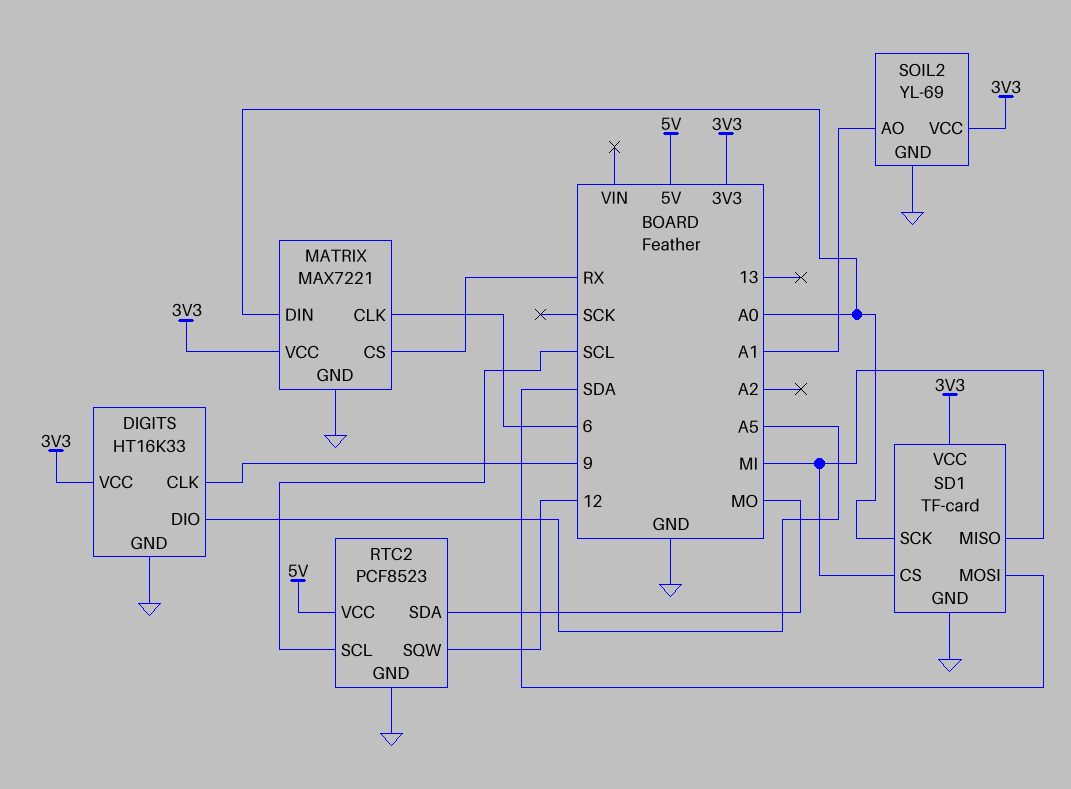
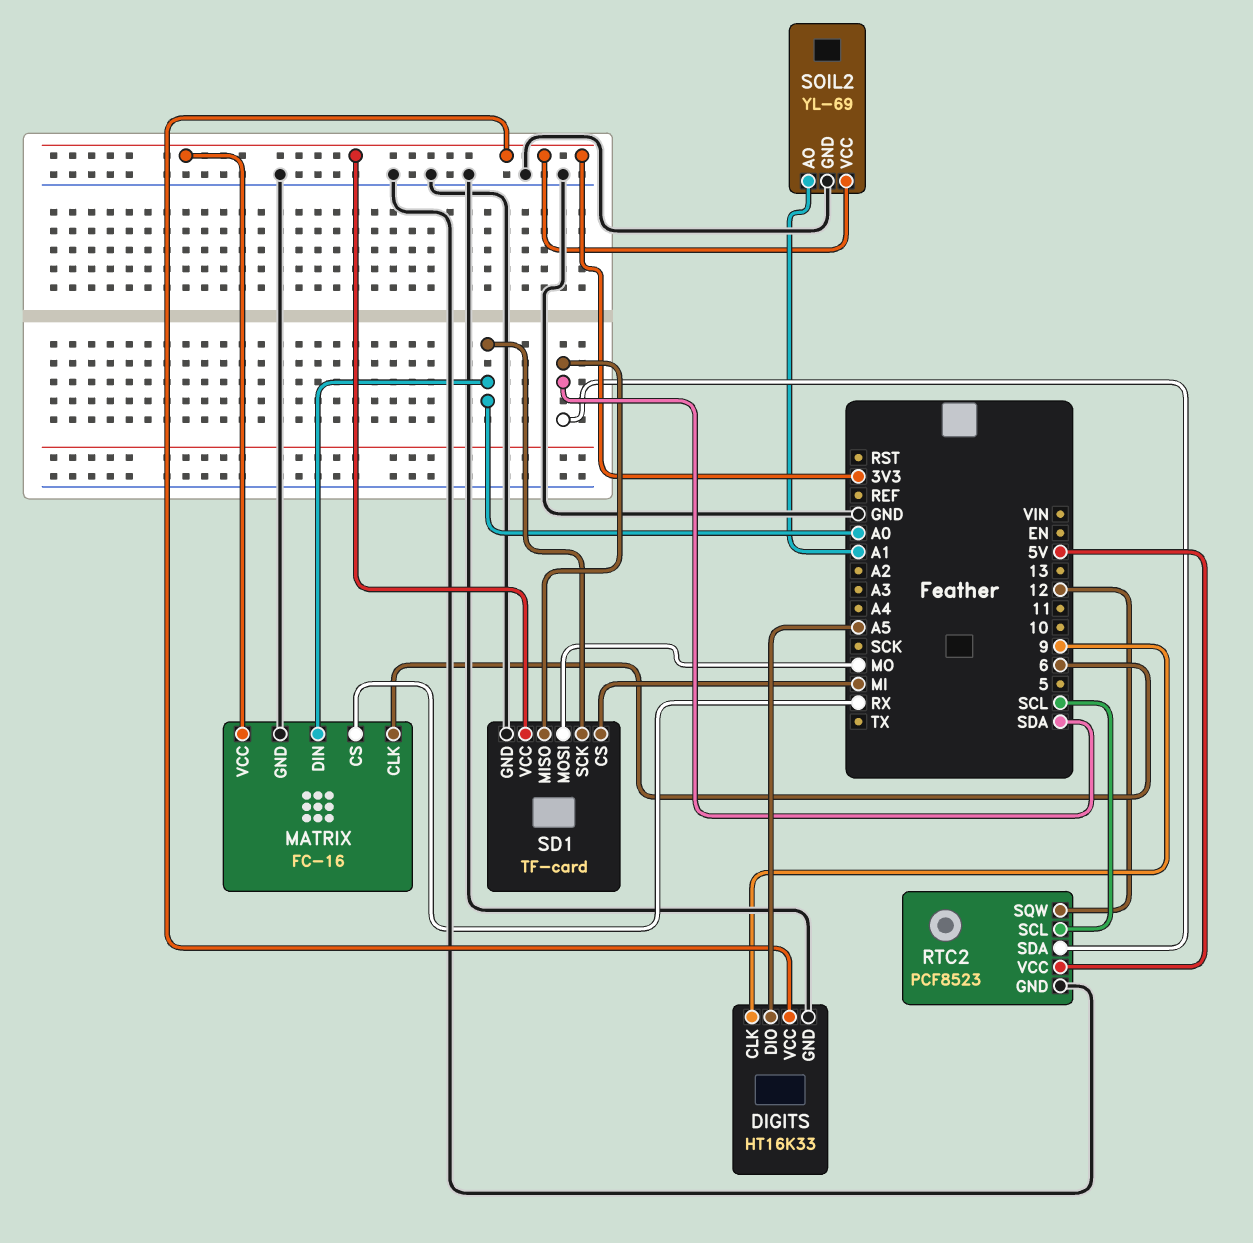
MATRIX: MAX7221 -> FC-16
RTC2 pin SDA: MO -> SDA
SD1 pin MISO: MI -> SDA
SD1 pin MOSI: SDA -> MO

